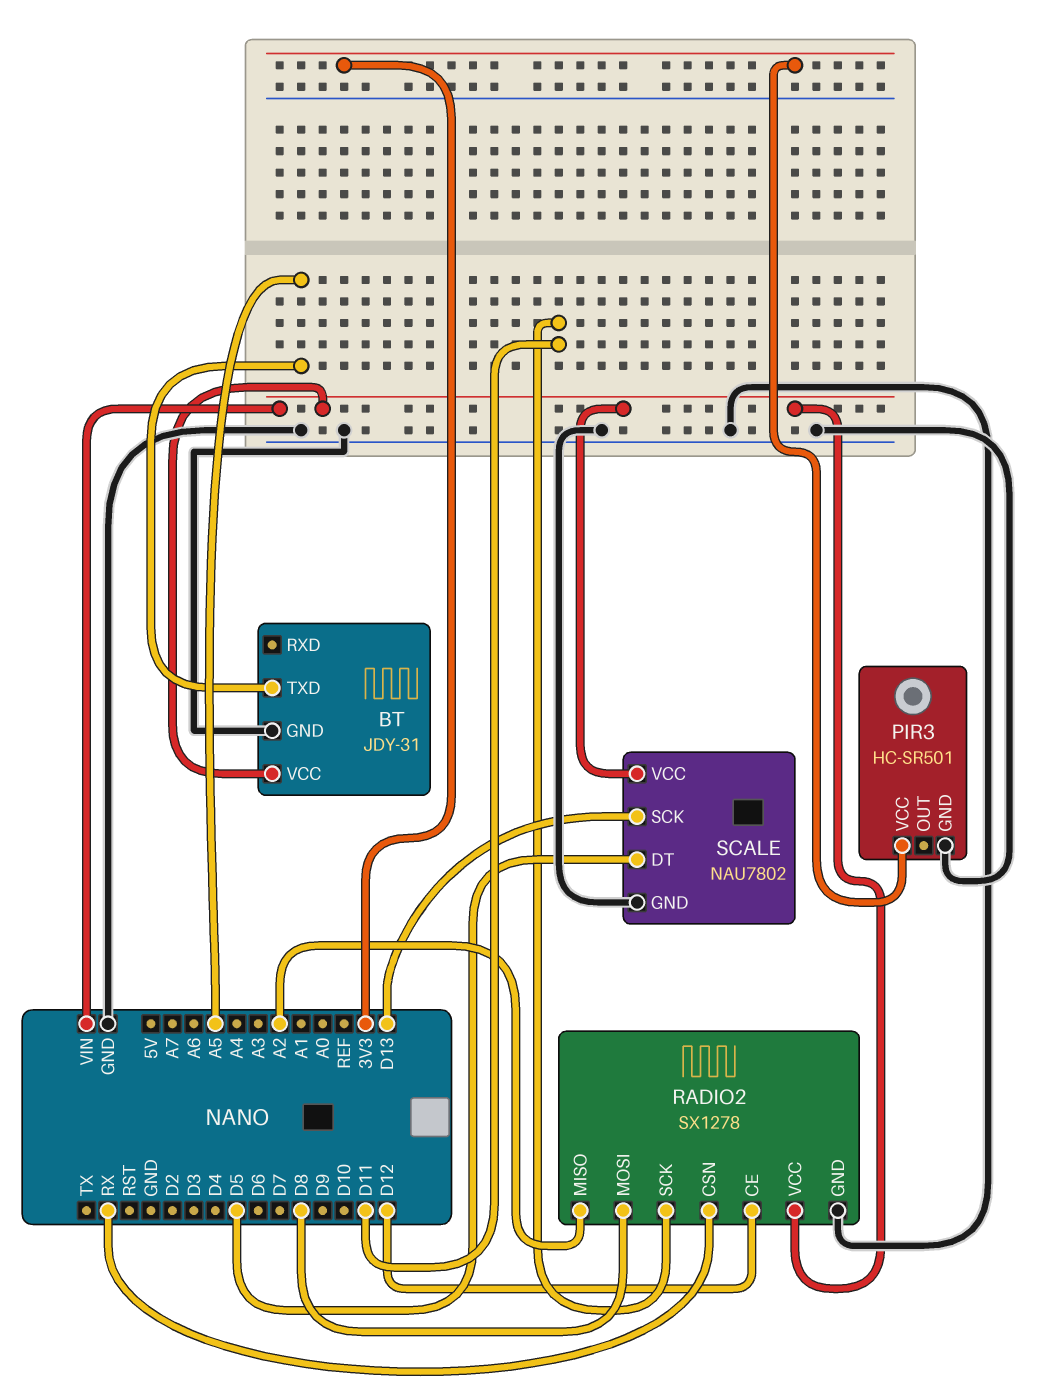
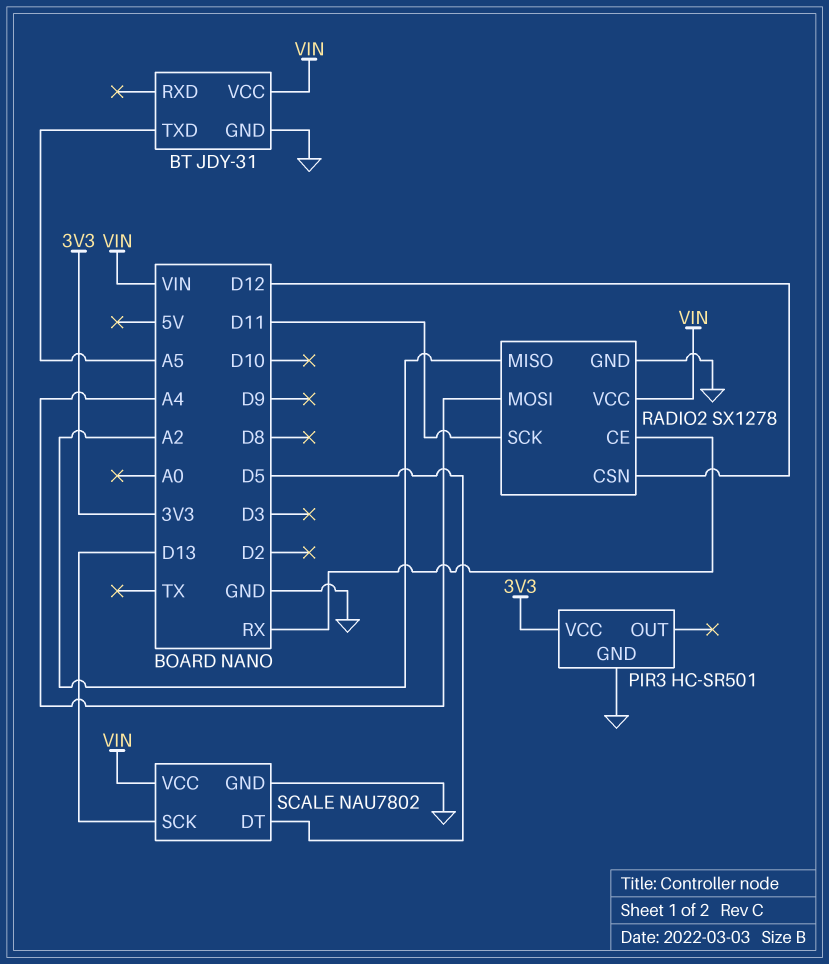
RADIO2 pin CE: D12 -> RX
RADIO2 pin CSN: RX -> D12
RADIO2 pin MOSI: D8 -> A4

